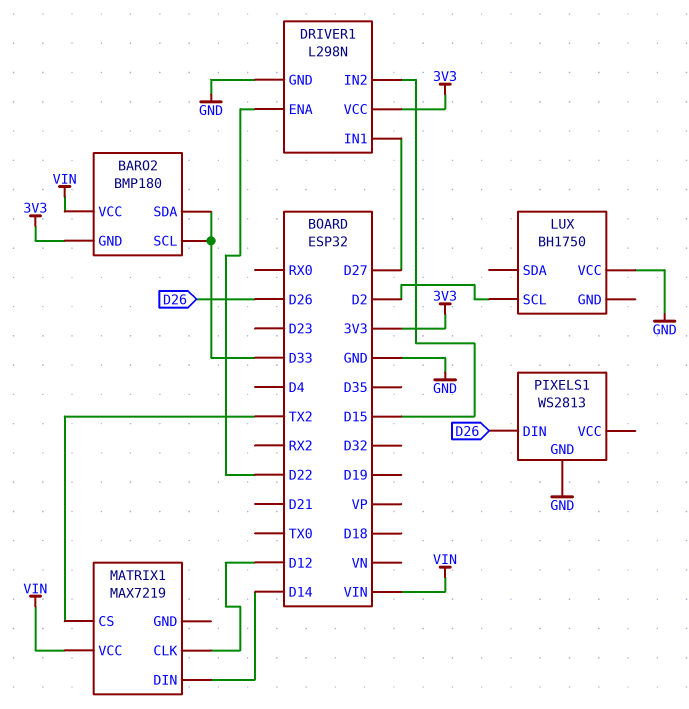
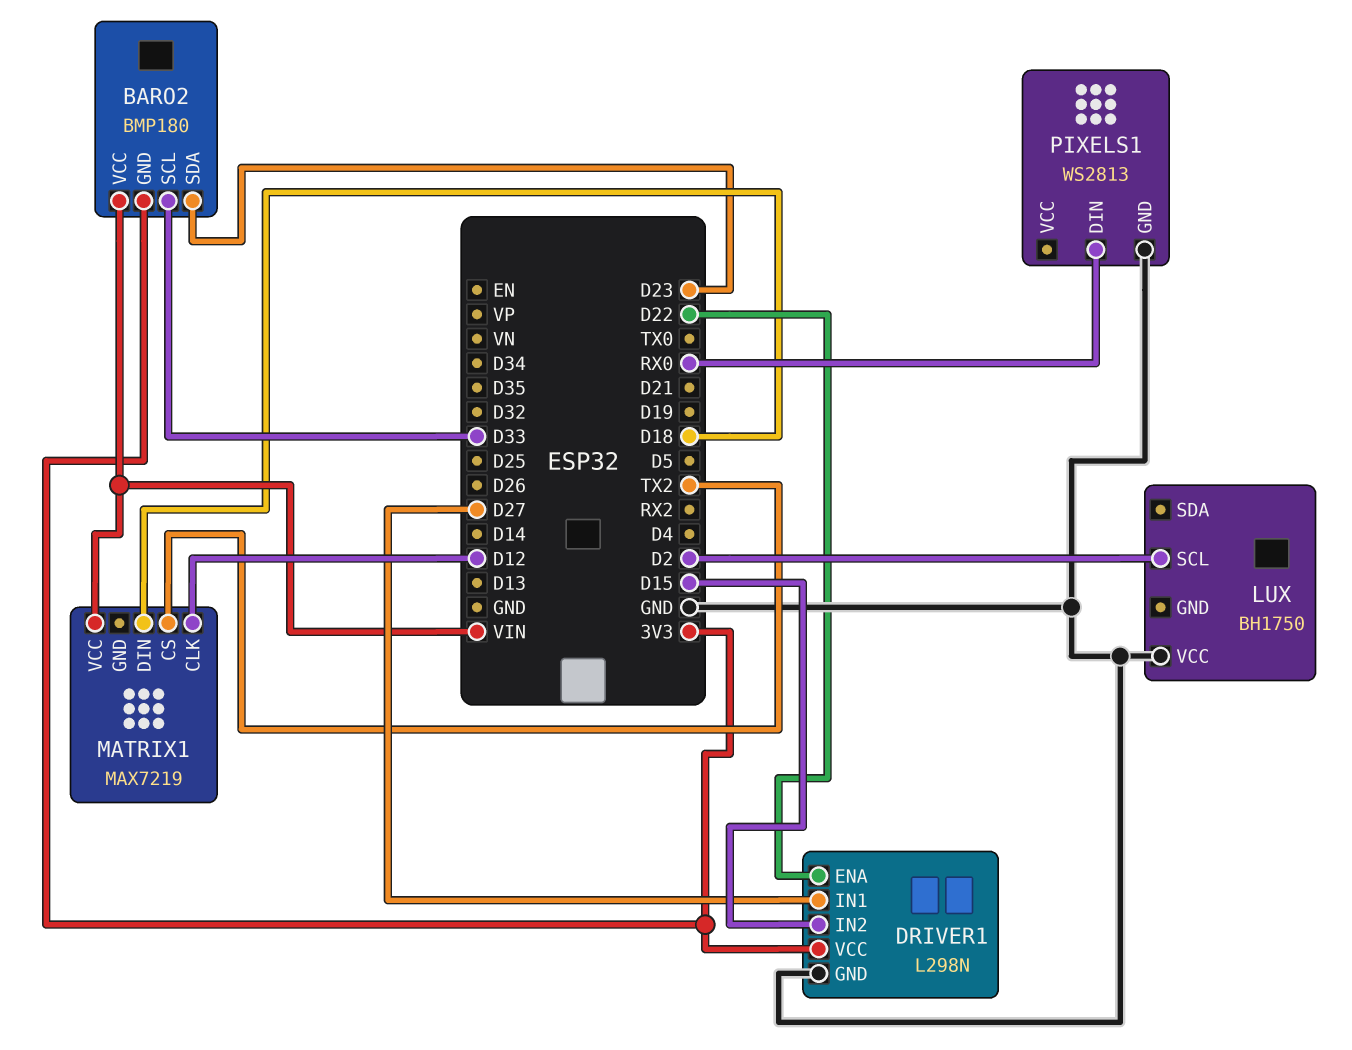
BARO2 pin SDA: D33 -> D23
MATRIX1 pin DIN: D14 -> D18
PIXELS1 pin DIN: D26 -> RX0

